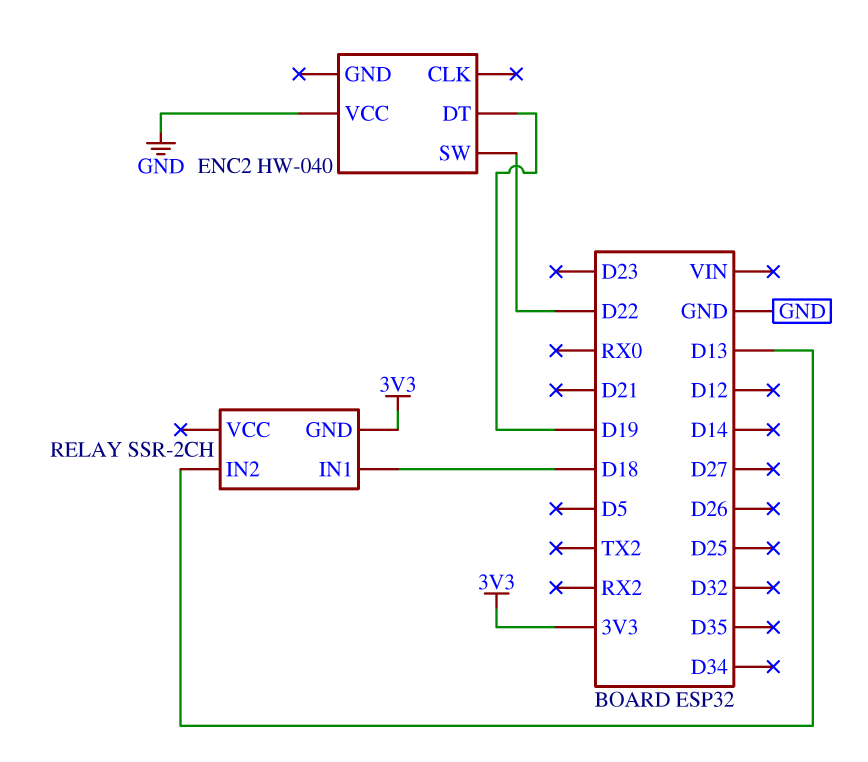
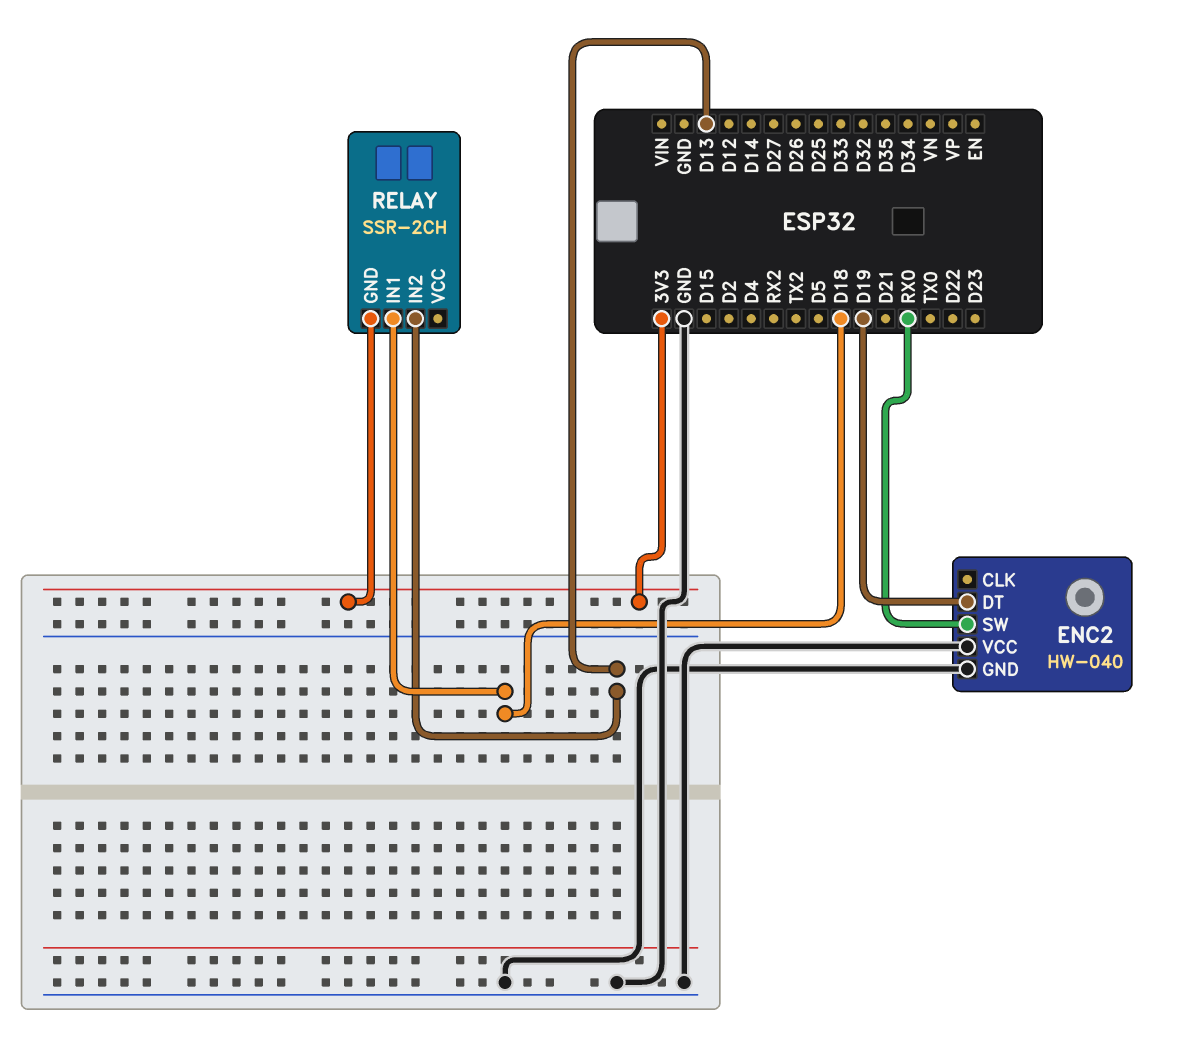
ENC2 pin GND: none -> GND
ENC2 pin SW: D22 -> RX0

